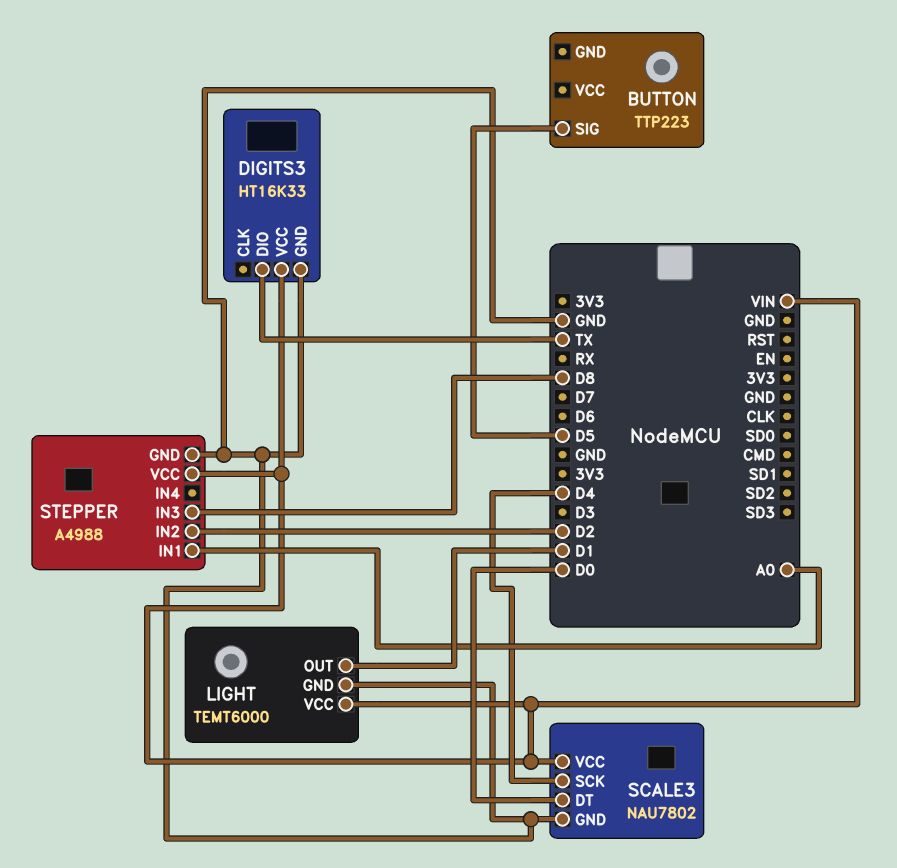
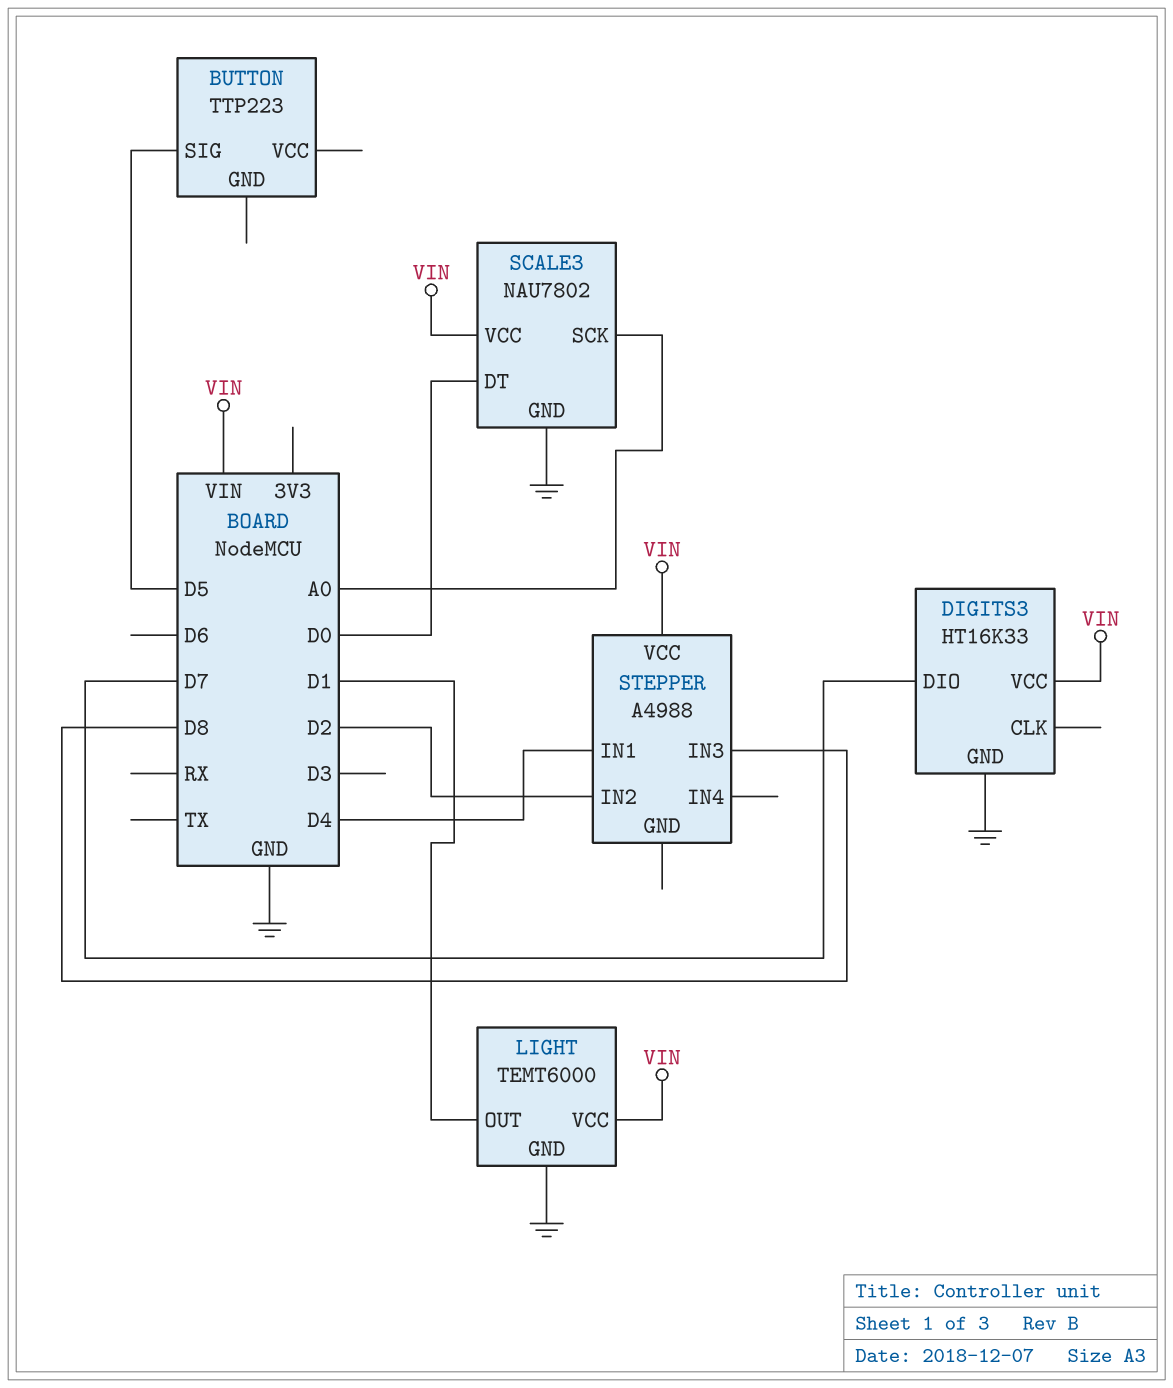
DIGITS3 pin DIO: TX -> D7
SCALE3 pin SCK: D4 -> A0
STEPPER pin GND: GND -> none
STEPPER pin IN1: A0 -> D4

